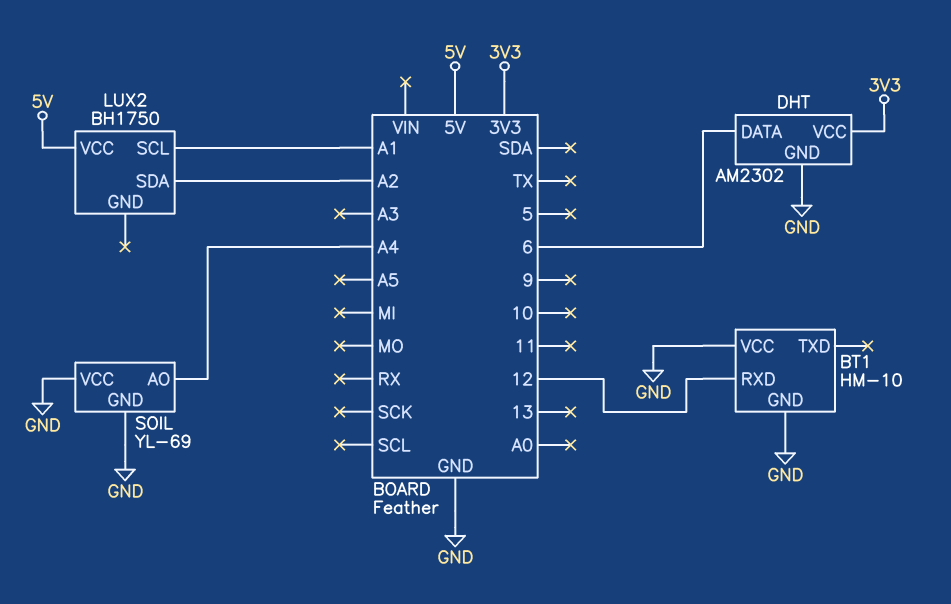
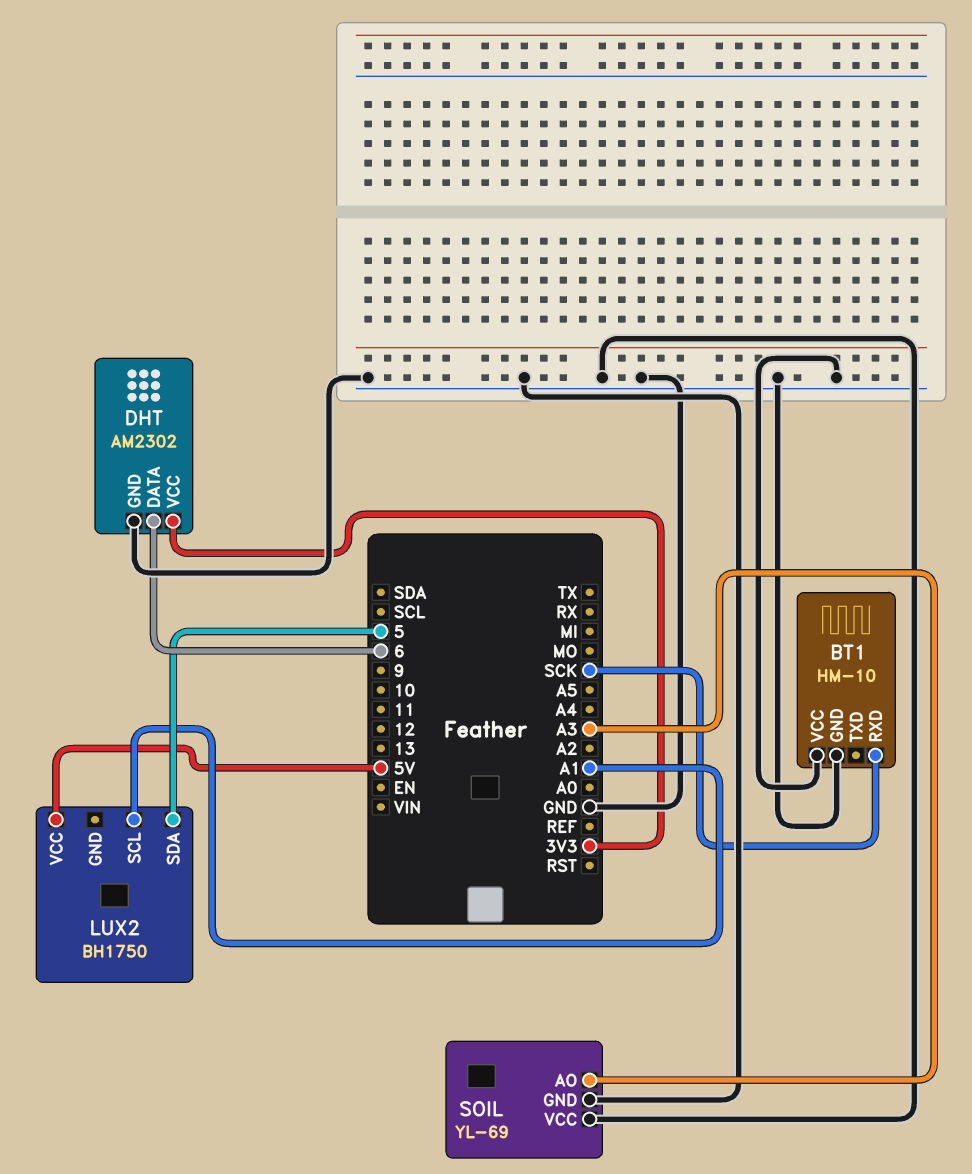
BT1 pin RXD: 12 -> SCK
LUX2 pin SDA: A2 -> 5
SOIL pin AO: A4 -> A3

